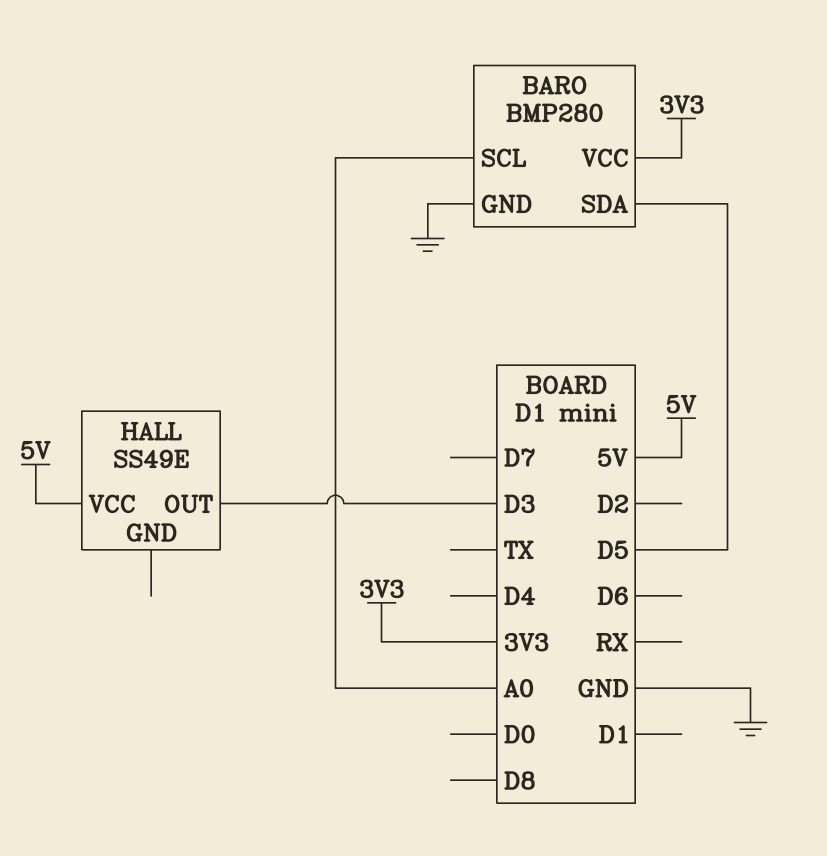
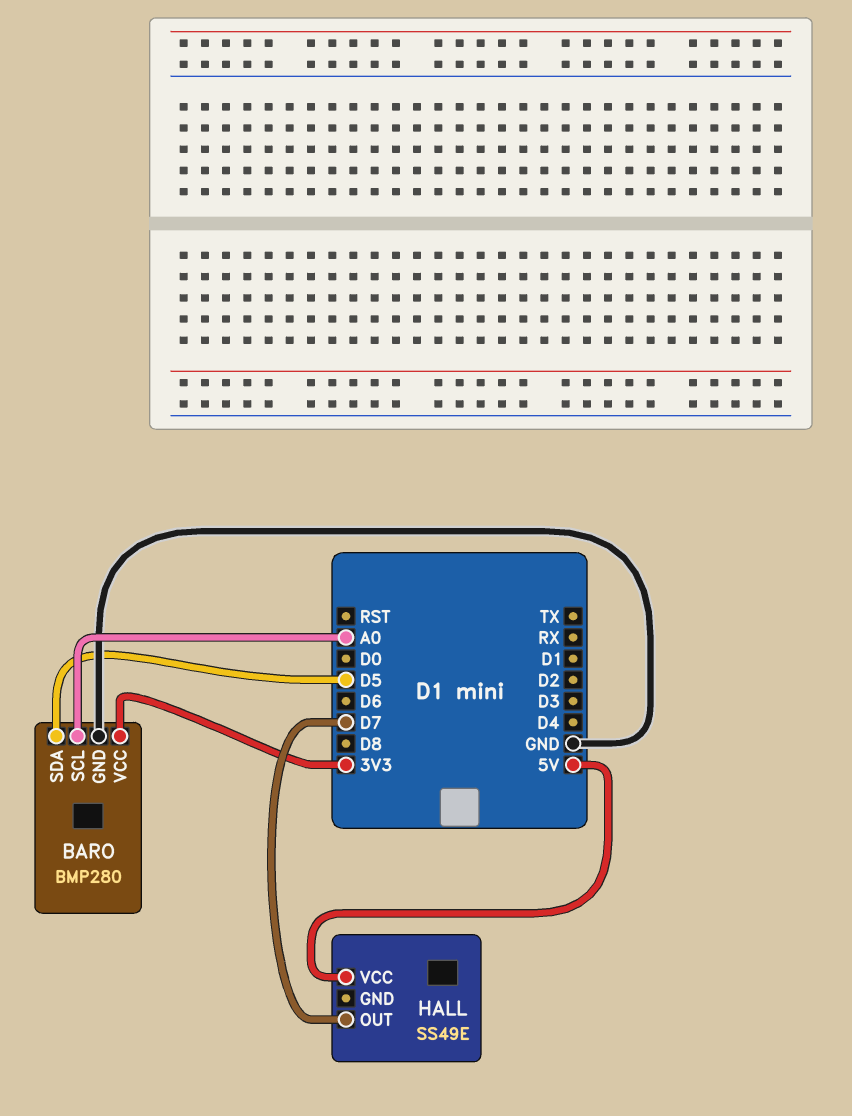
HALL pin OUT: D3 -> D7

